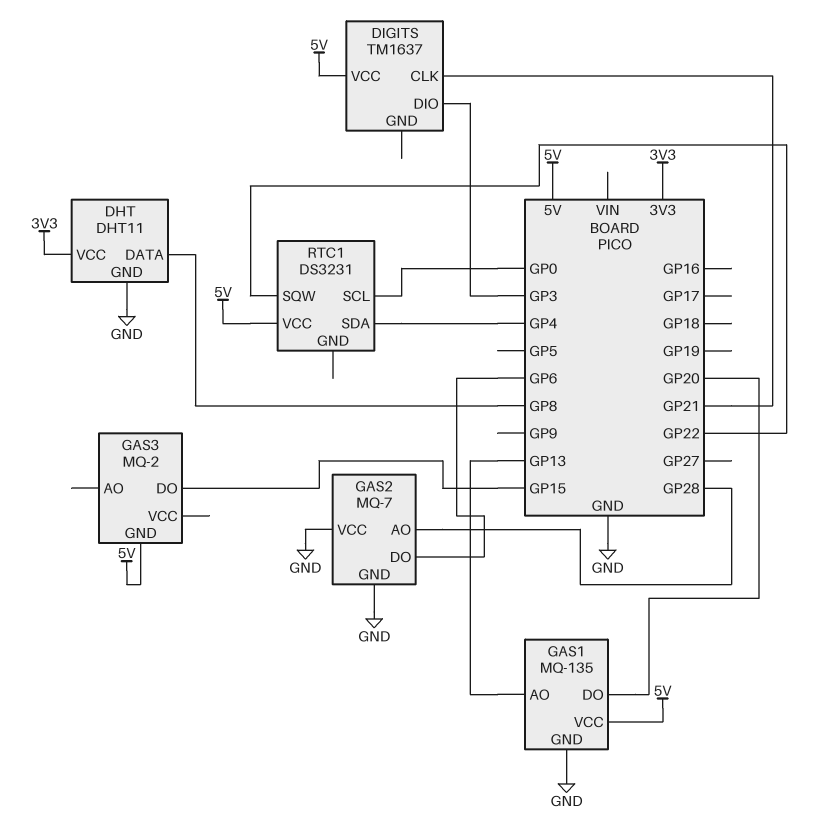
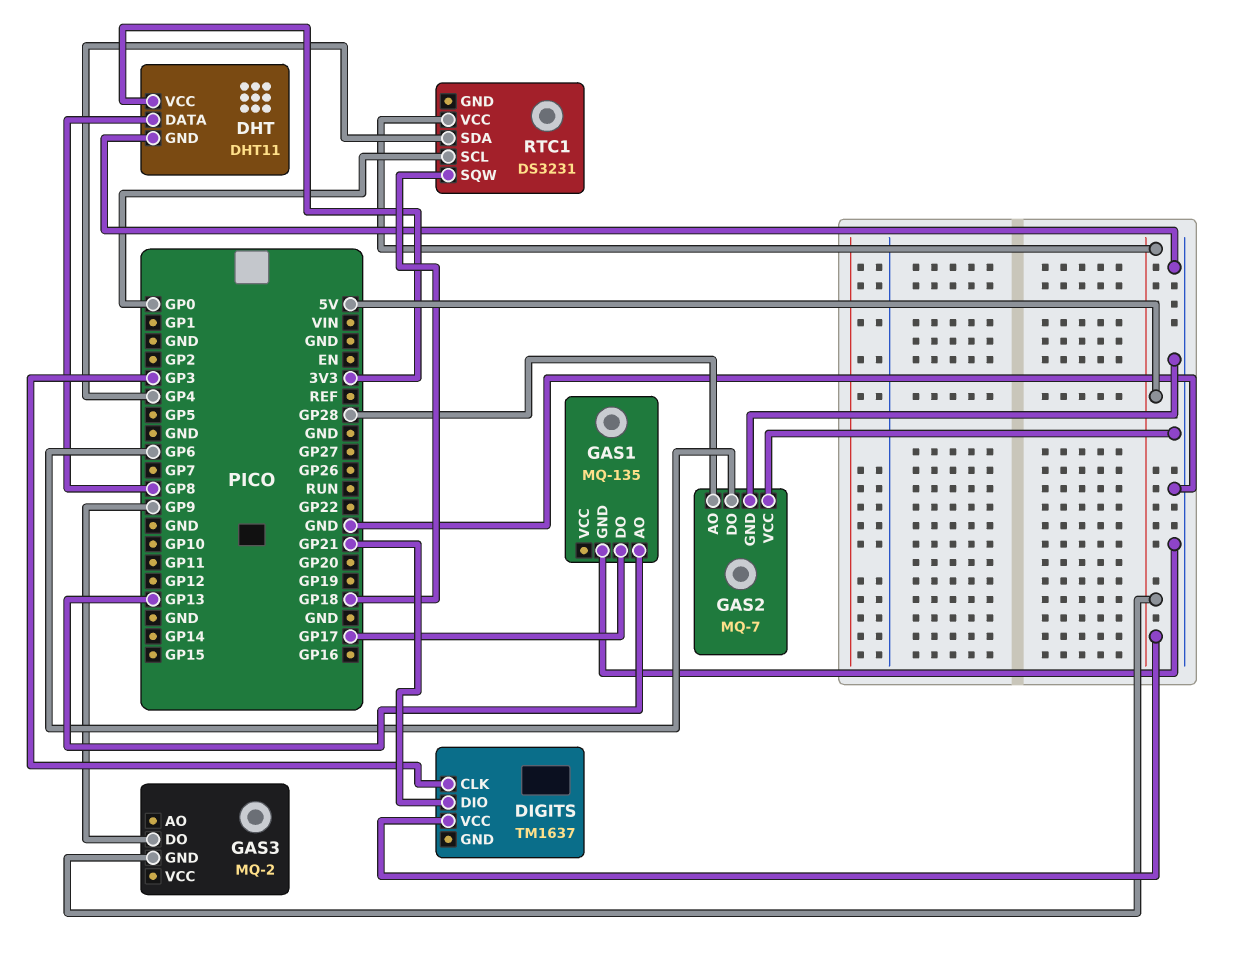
DIGITS pin CLK: GP21 -> GP3
DIGITS pin DIO: GP3 -> GP21
GAS1 pin DO: GP20 -> GP17
GAS1 pin VCC: 5V -> none
GAS3 pin DO: GP15 -> GP9
RTC1 pin SQW: GP22 -> GP18

